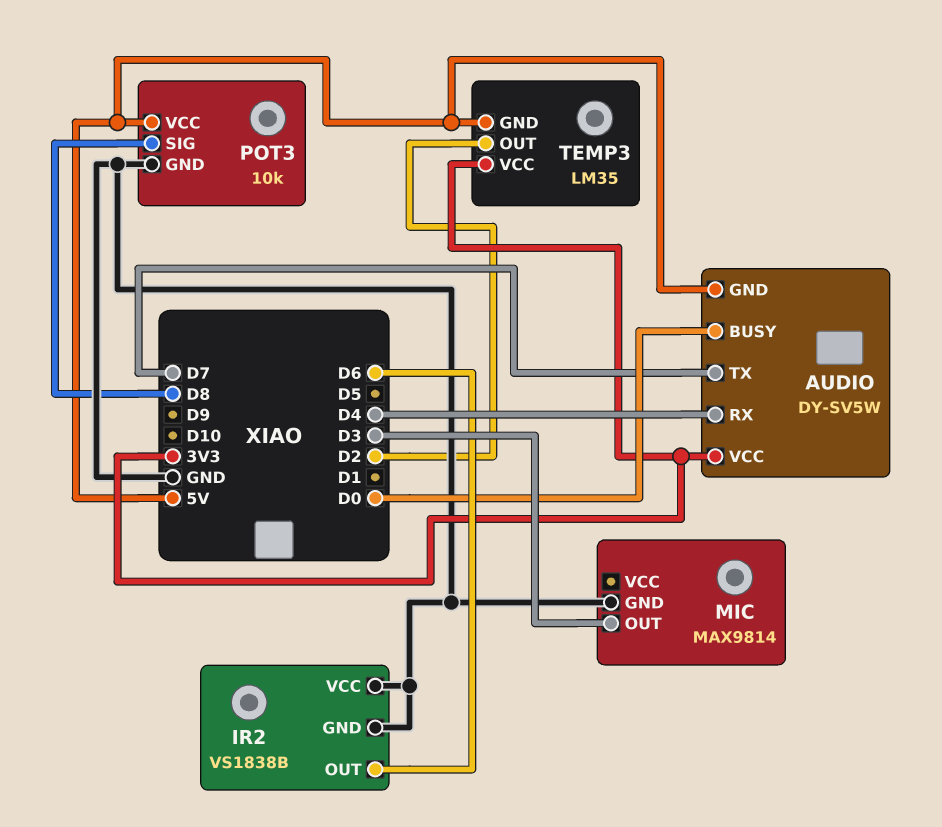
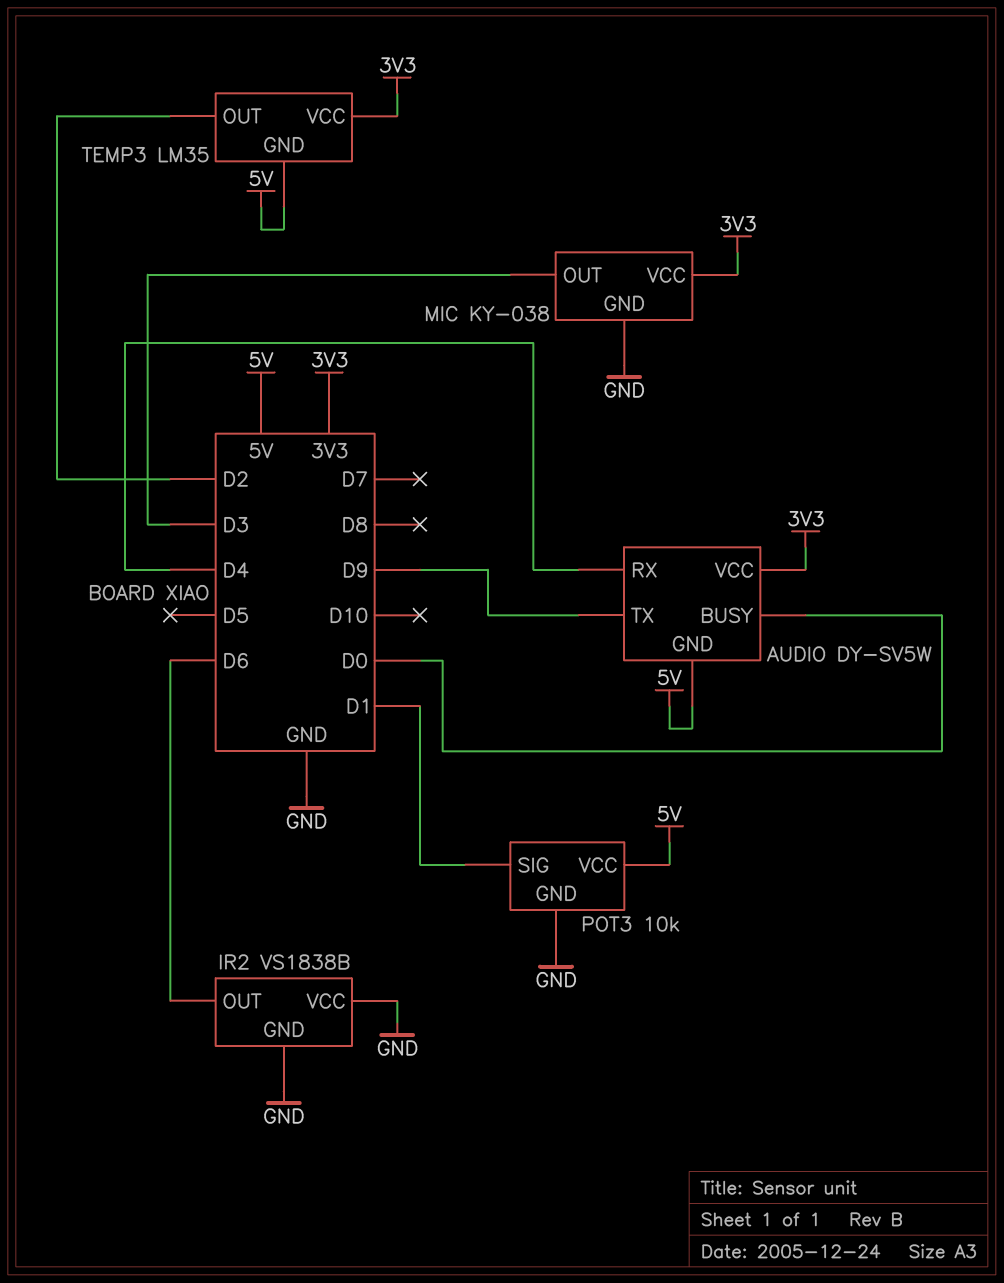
AUDIO pin TX: D7 -> D9
MIC: MAX9814 -> KY-038
MIC pin VCC: none -> 3V3
POT3 pin SIG: D8 -> D1

